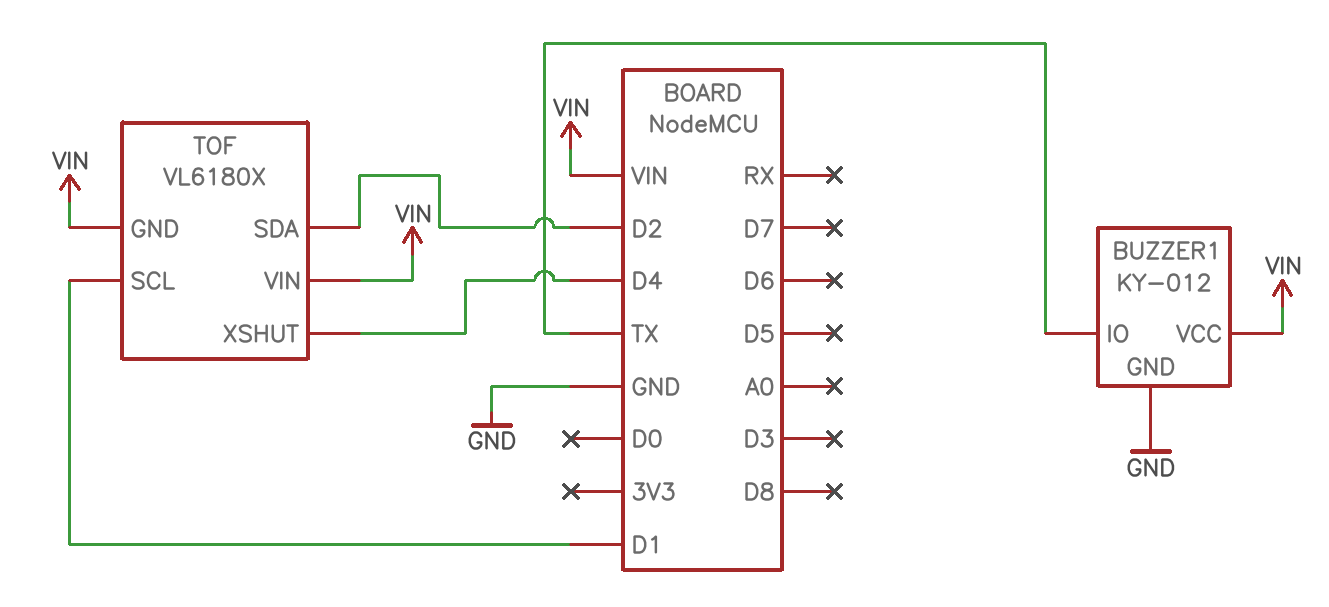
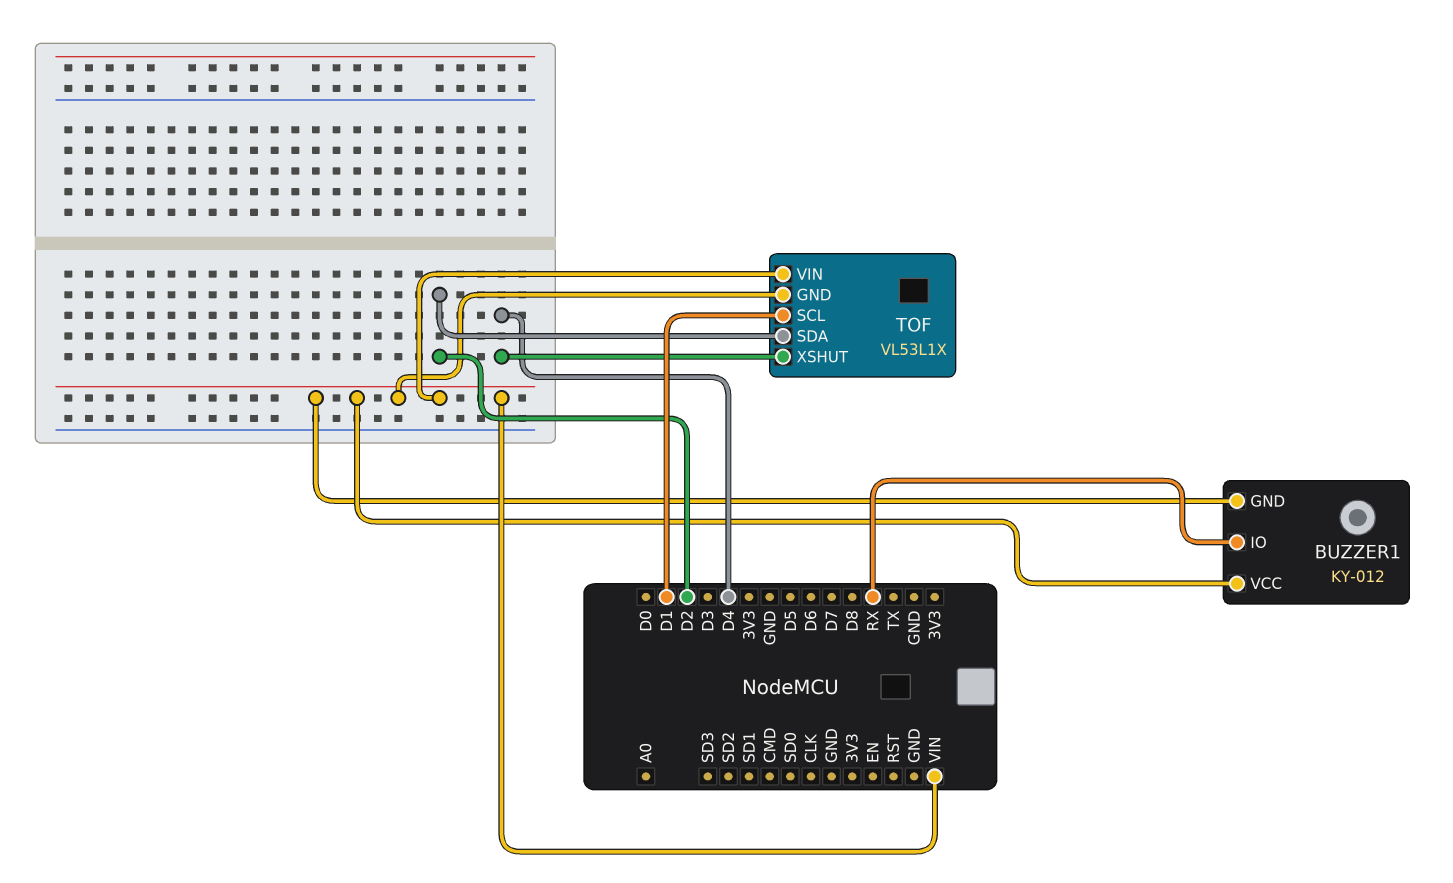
BUZZER1 pin GND: GND -> VIN
BUZZER1 pin IO: TX -> RX
TOF: VL6180X -> VL53L1X

